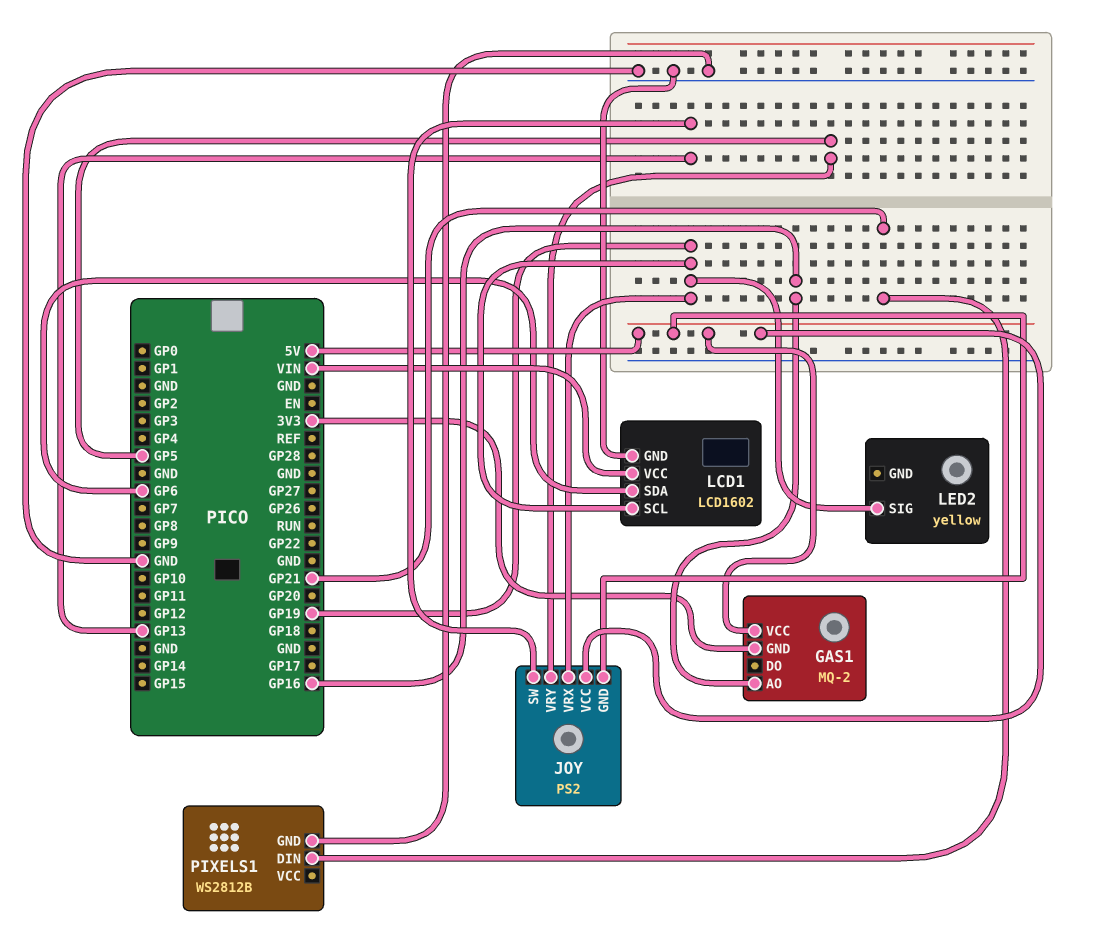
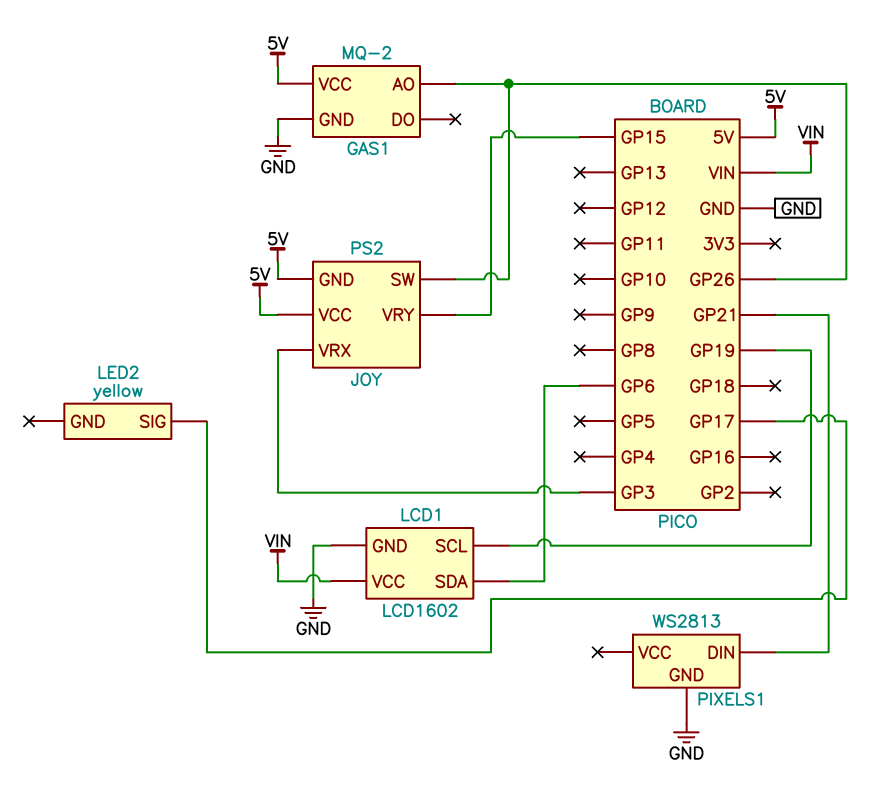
GAS1 pin AO: GP16 -> GP26
GAS1 pin GND: 3V3 -> GND
JOY pin SW: GP13 -> GP26
JOY pin VRX: GP19 -> GP3
JOY pin VRY: GP5 -> GP15
LED2 pin SIG: GP19 -> GP17
PIXELS1: WS2812B -> WS2813

